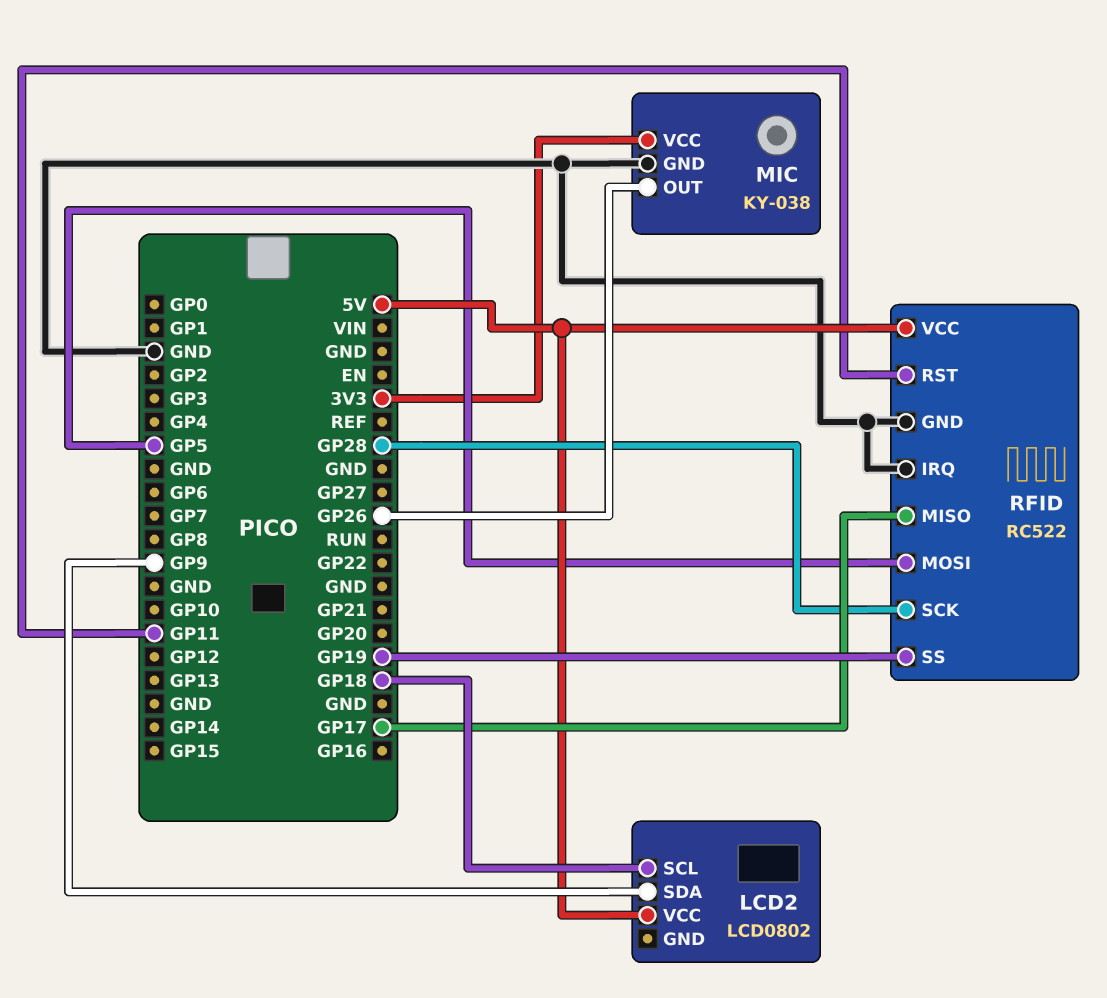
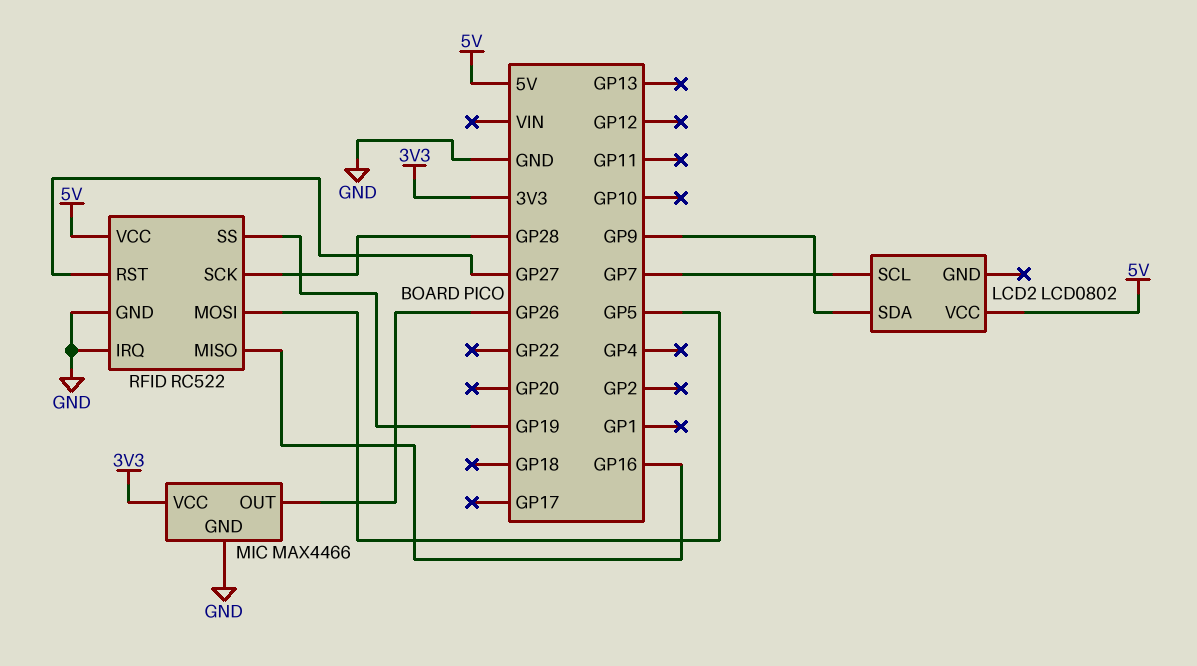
LCD2 pin SCL: GP18 -> GP7
MIC: KY-038 -> MAX4466
RFID pin MISO: GP17 -> GP16
RFID pin RST: GP11 -> GP27

